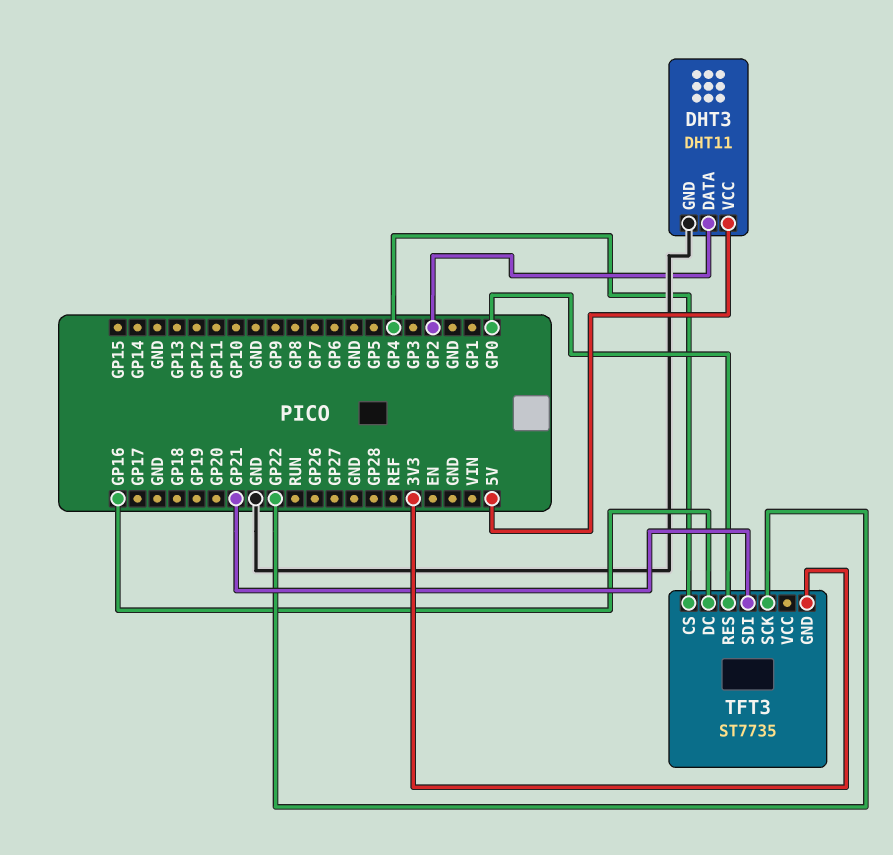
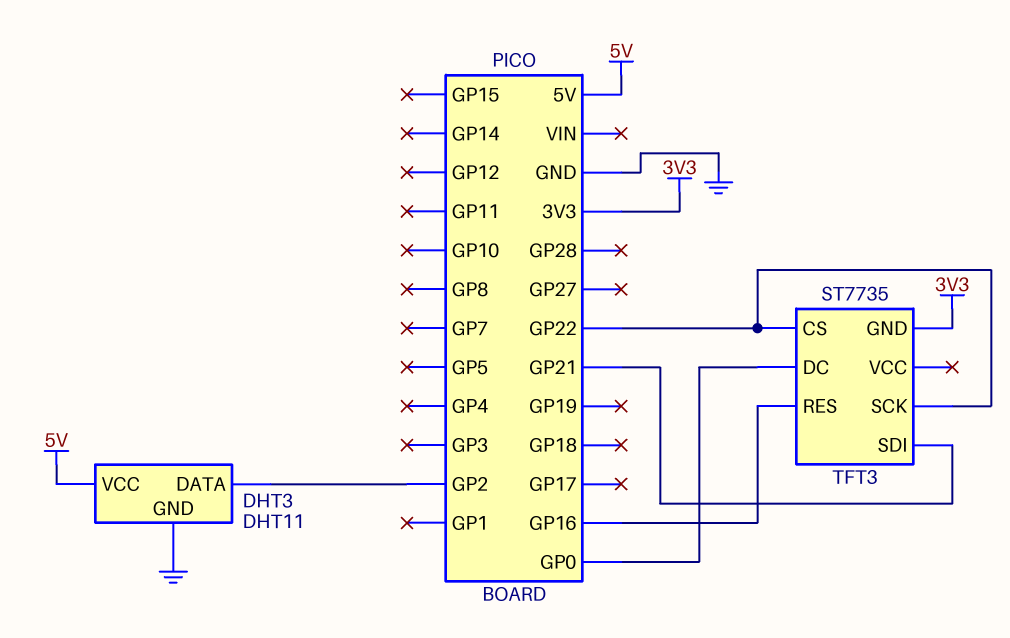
TFT3 pin CS: GP4 -> GP22
TFT3 pin DC: GP16 -> GP0
TFT3 pin RES: GP0 -> GP16

